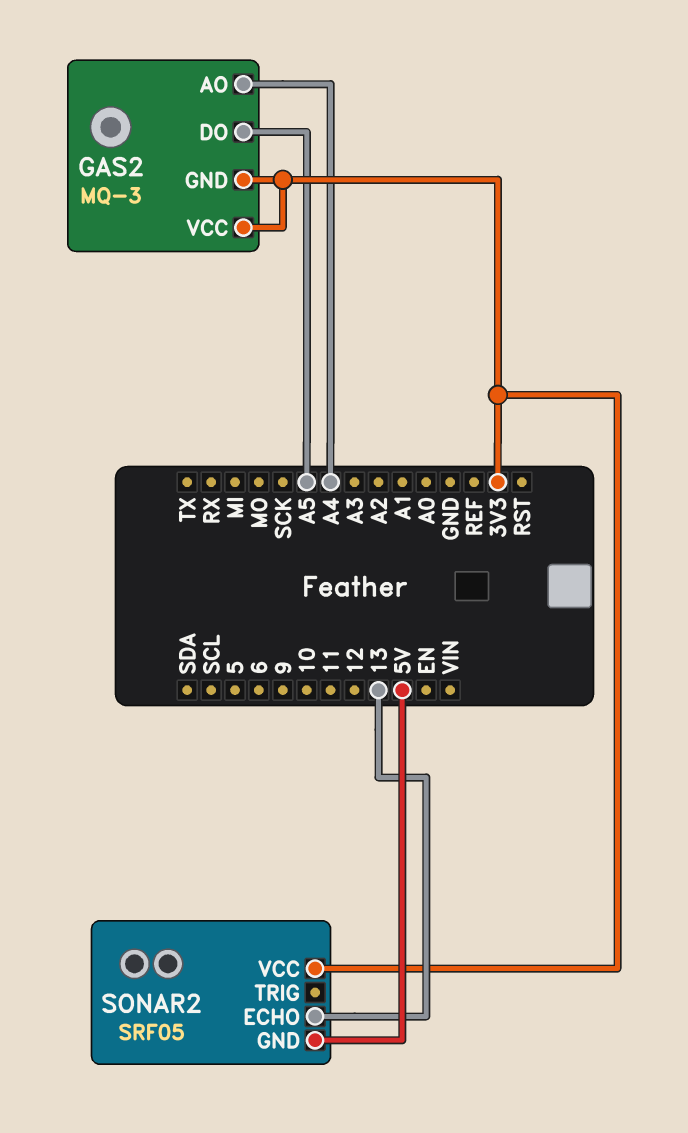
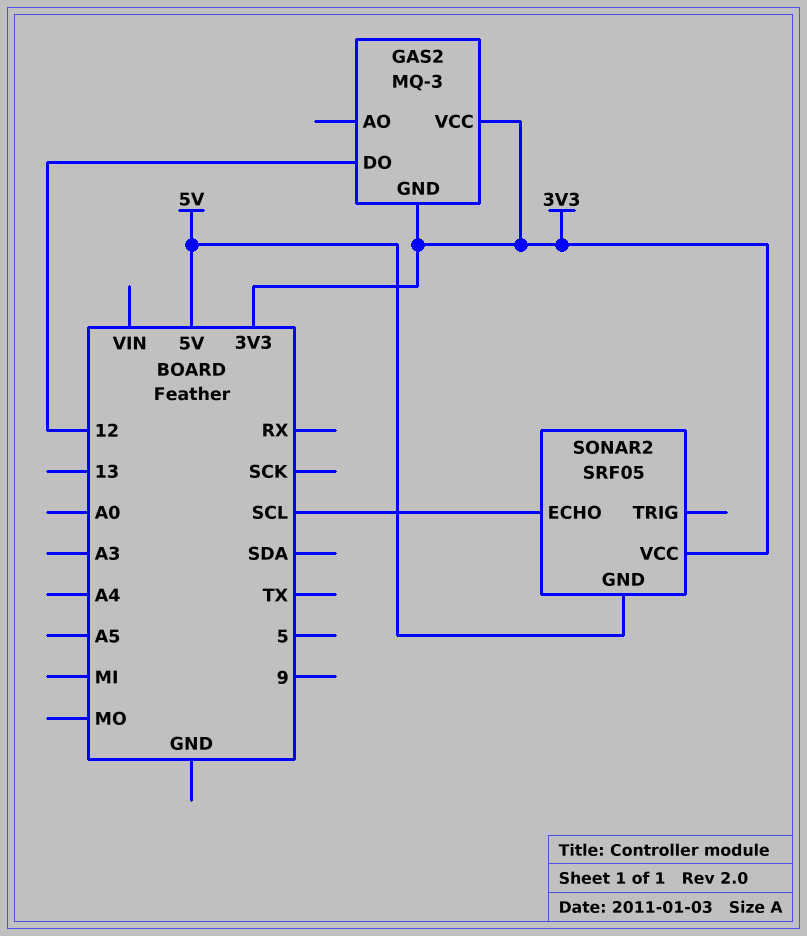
GAS2 pin AO: A4 -> none
GAS2 pin DO: A5 -> 12
SONAR2 pin ECHO: 13 -> SCL

